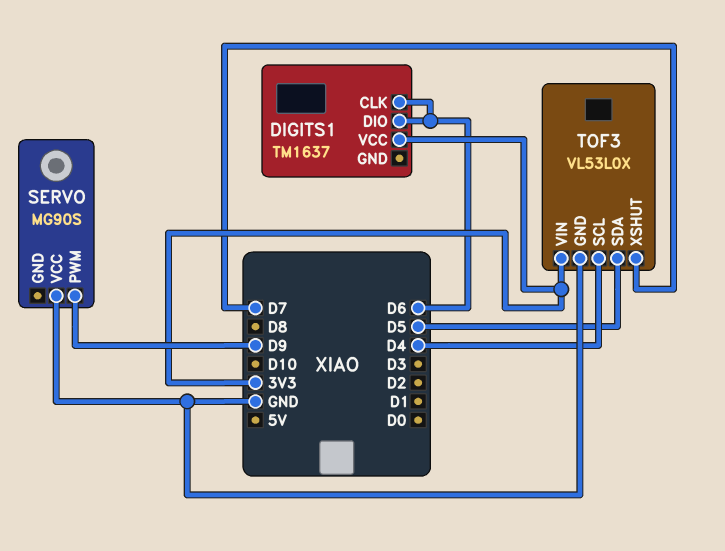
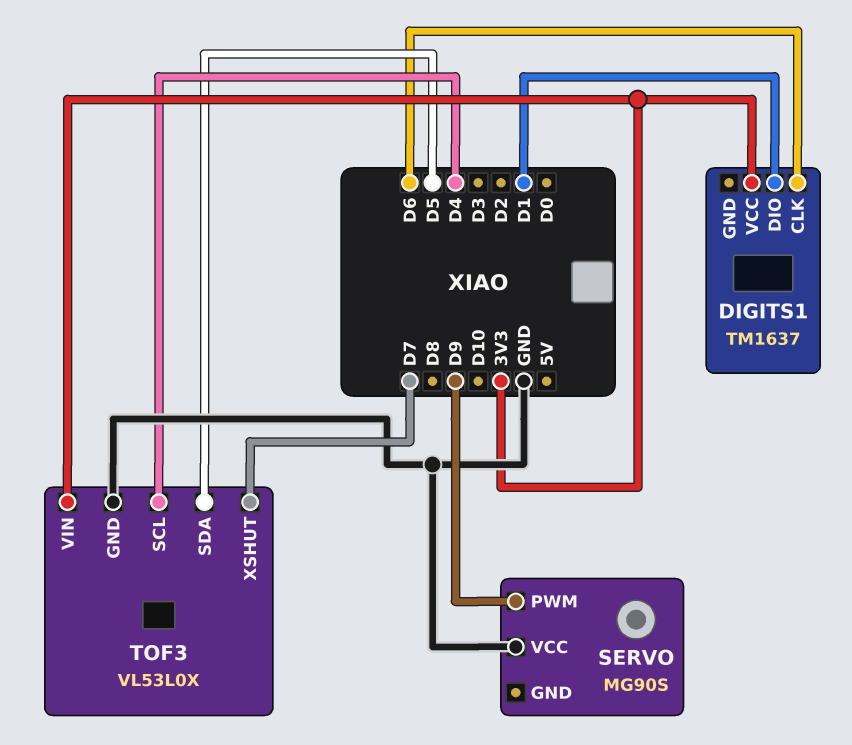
DIGITS1 pin DIO: D6 -> D1

